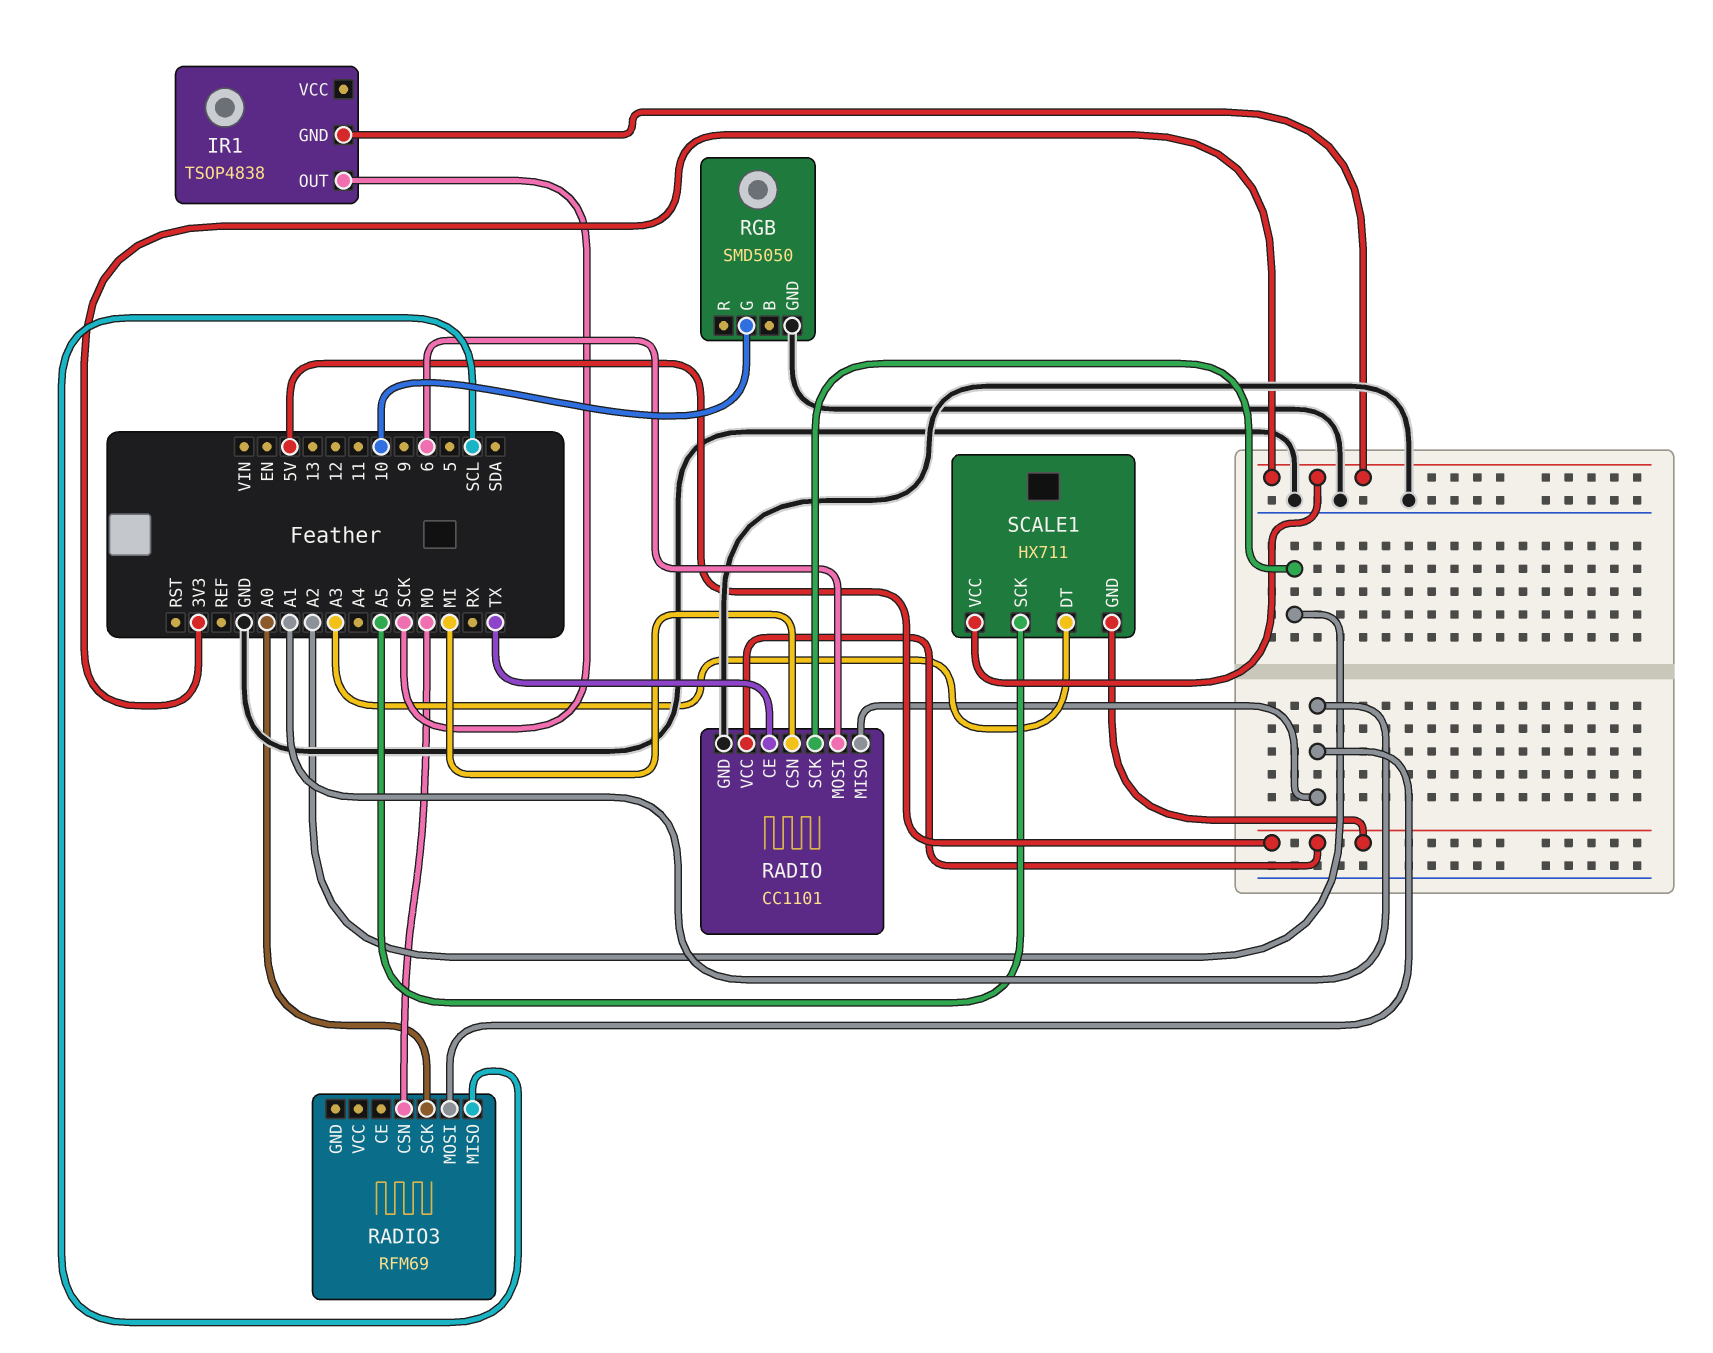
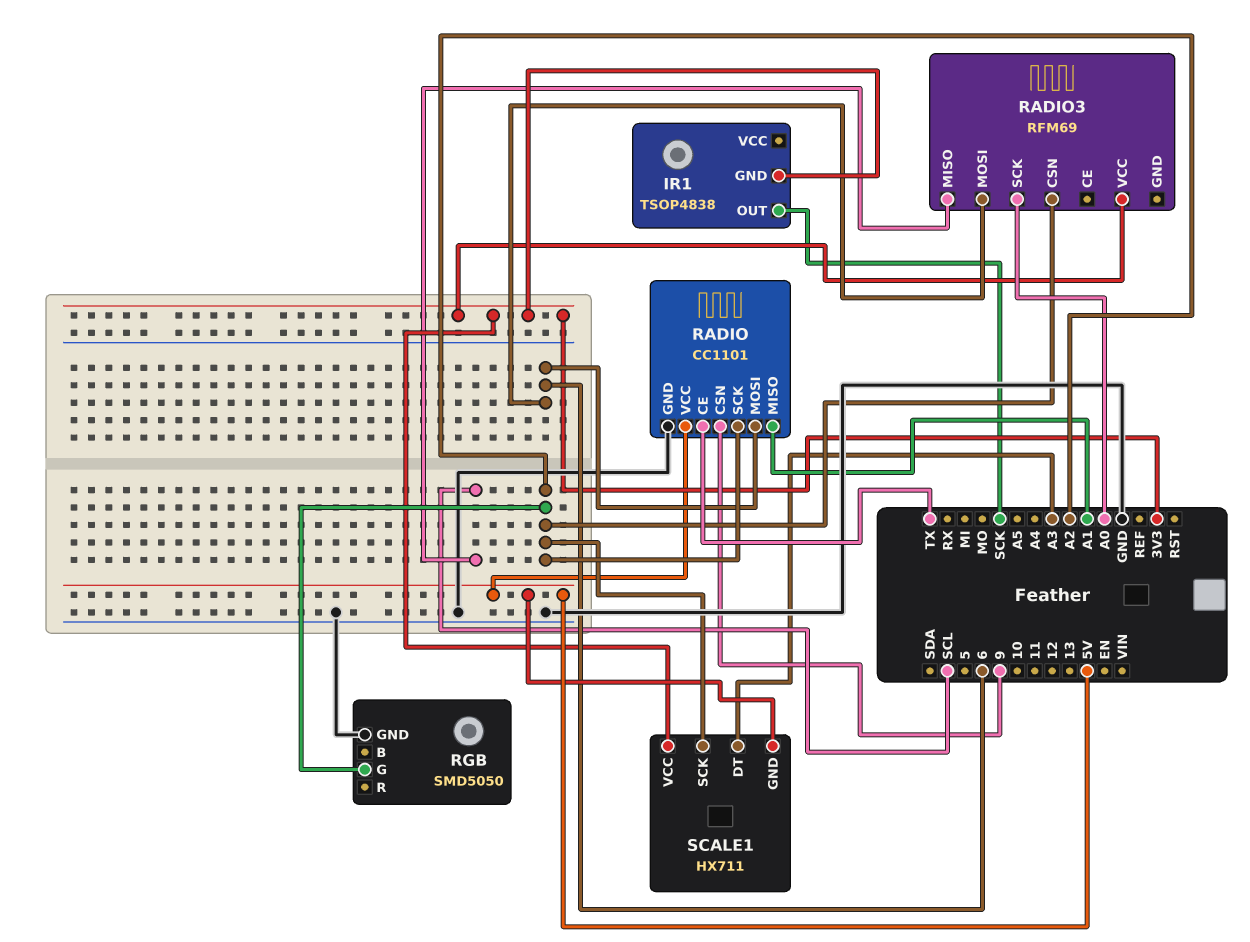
RADIO pin CSN: MI -> 9
RADIO3 pin CSN: MO -> A2
RADIO3 pin MOSI: A1 -> 6
RADIO3 pin VCC: none -> 3V3
RGB pin G: 10 -> A2
SCALE1 pin SCK: A5 -> A2

